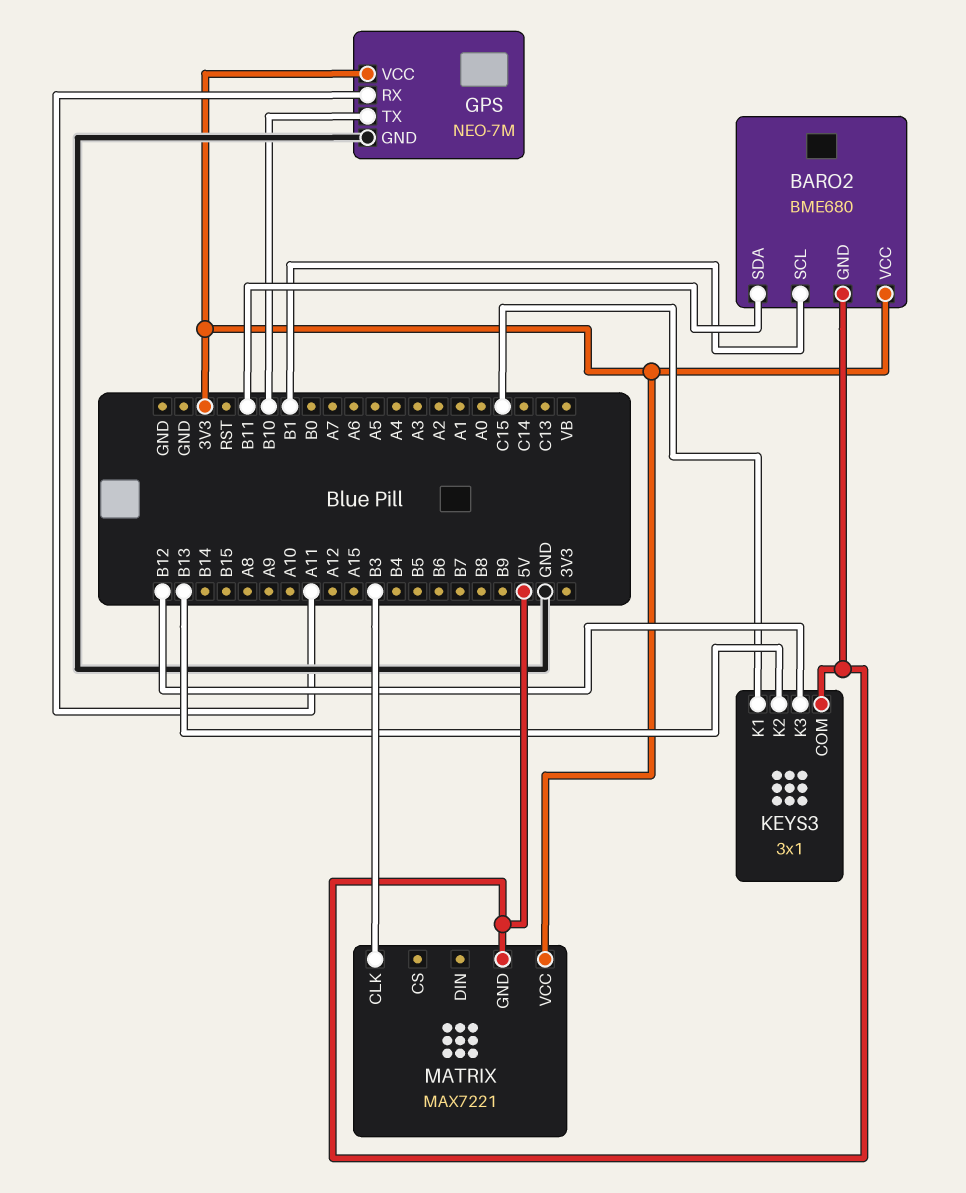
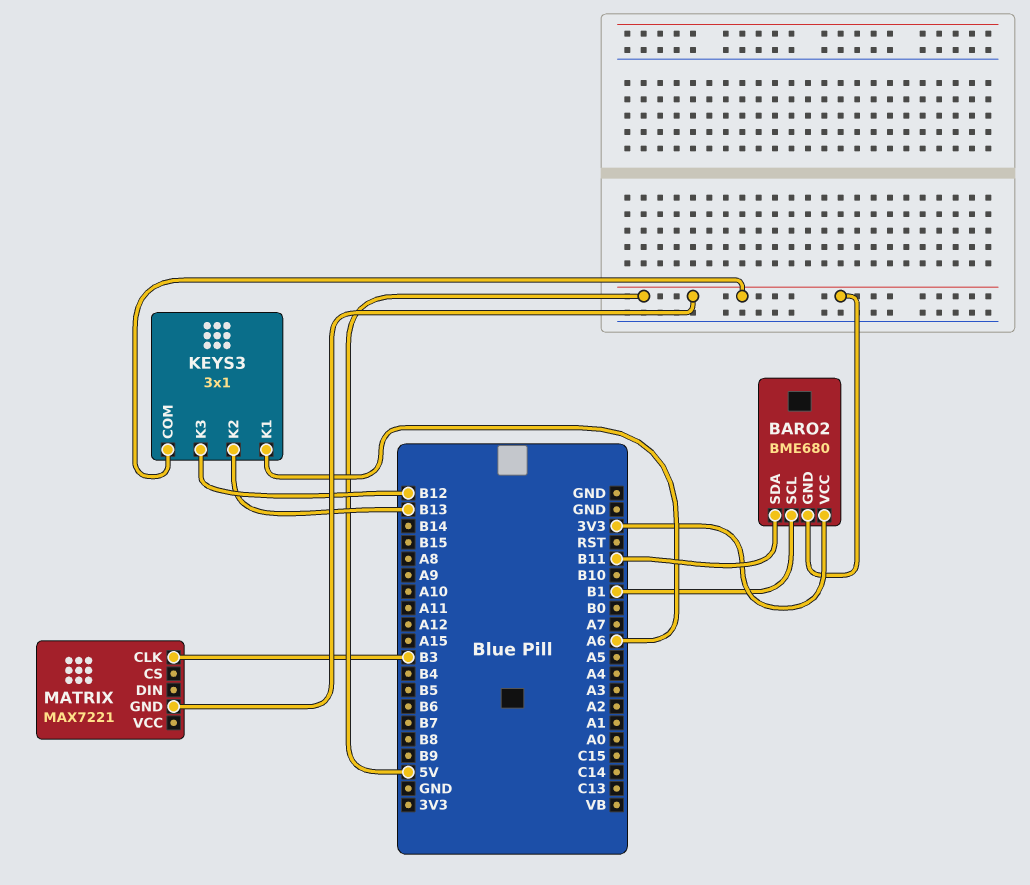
GPS: NEO-7M -> none
GPS pin GND: GND -> none
GPS pin RX: A11 -> none
GPS pin TX: B10 -> none
GPS pin VCC: 3V3 -> none
KEYS3 pin K1: C15 -> A6
MATRIX pin VCC: 3V3 -> none

